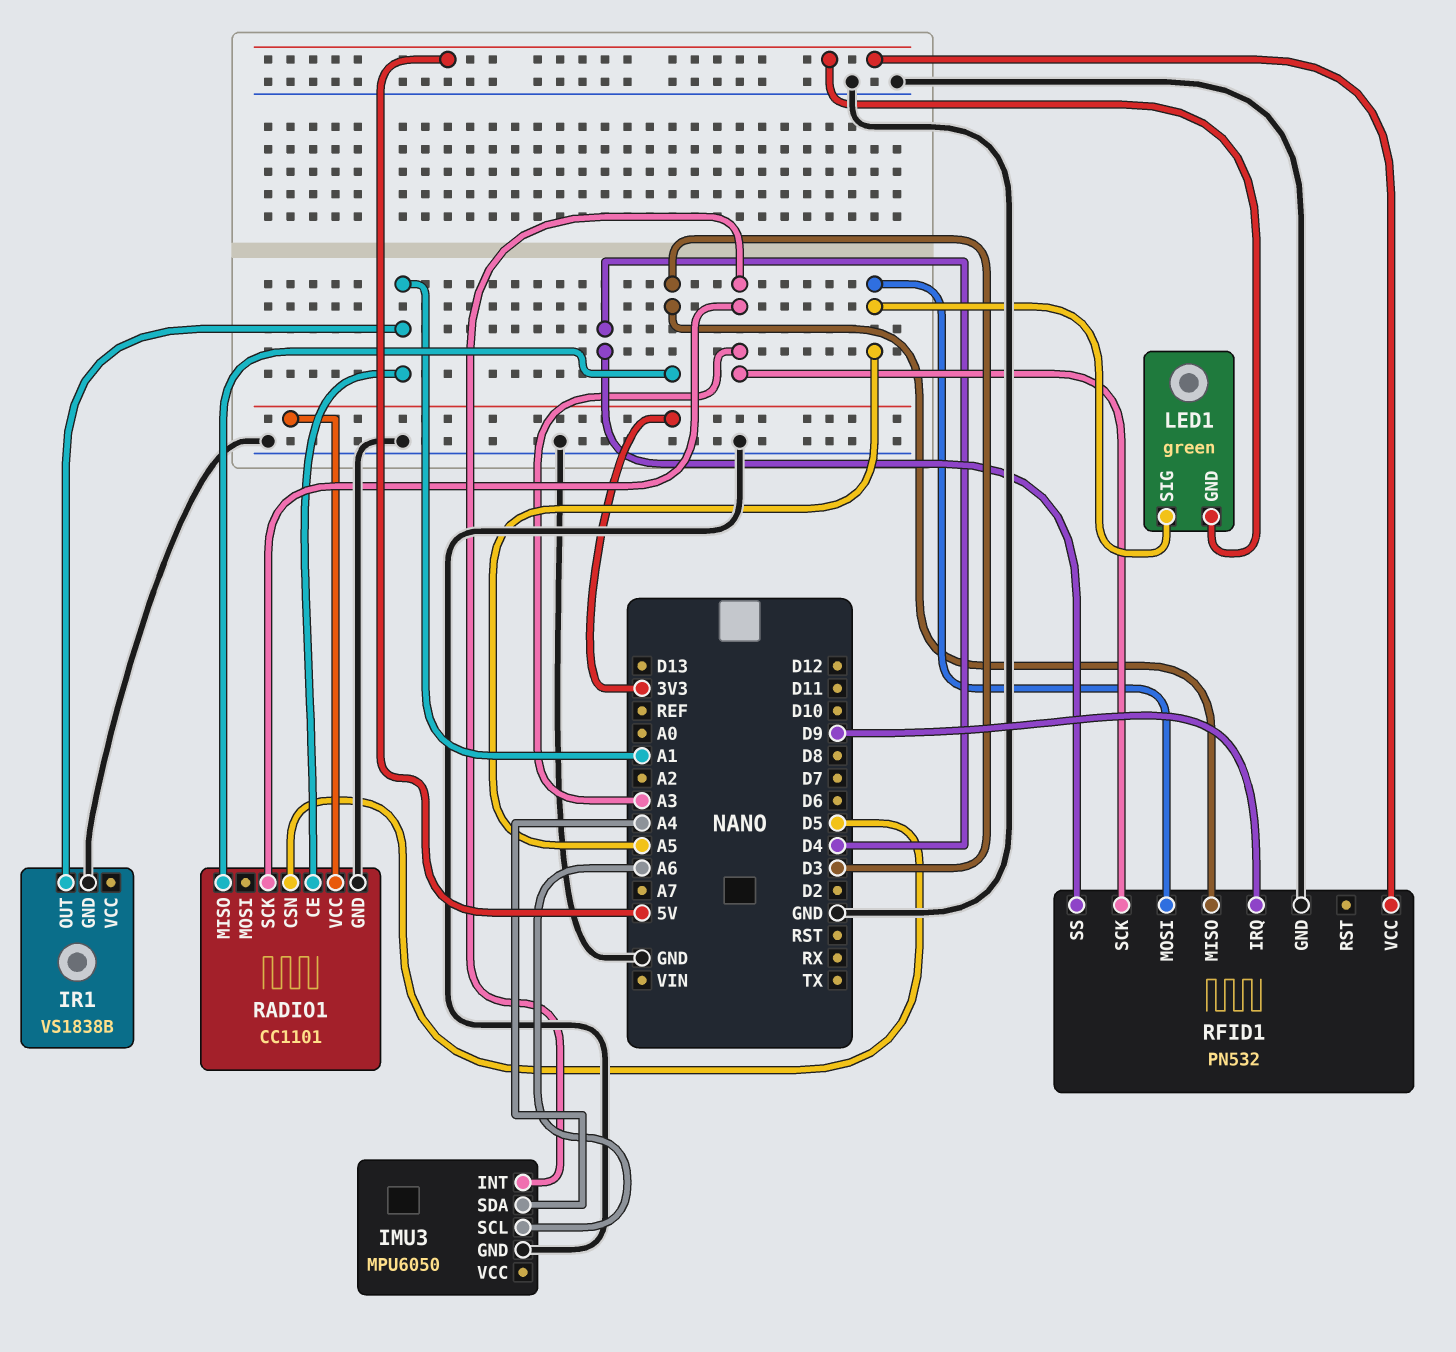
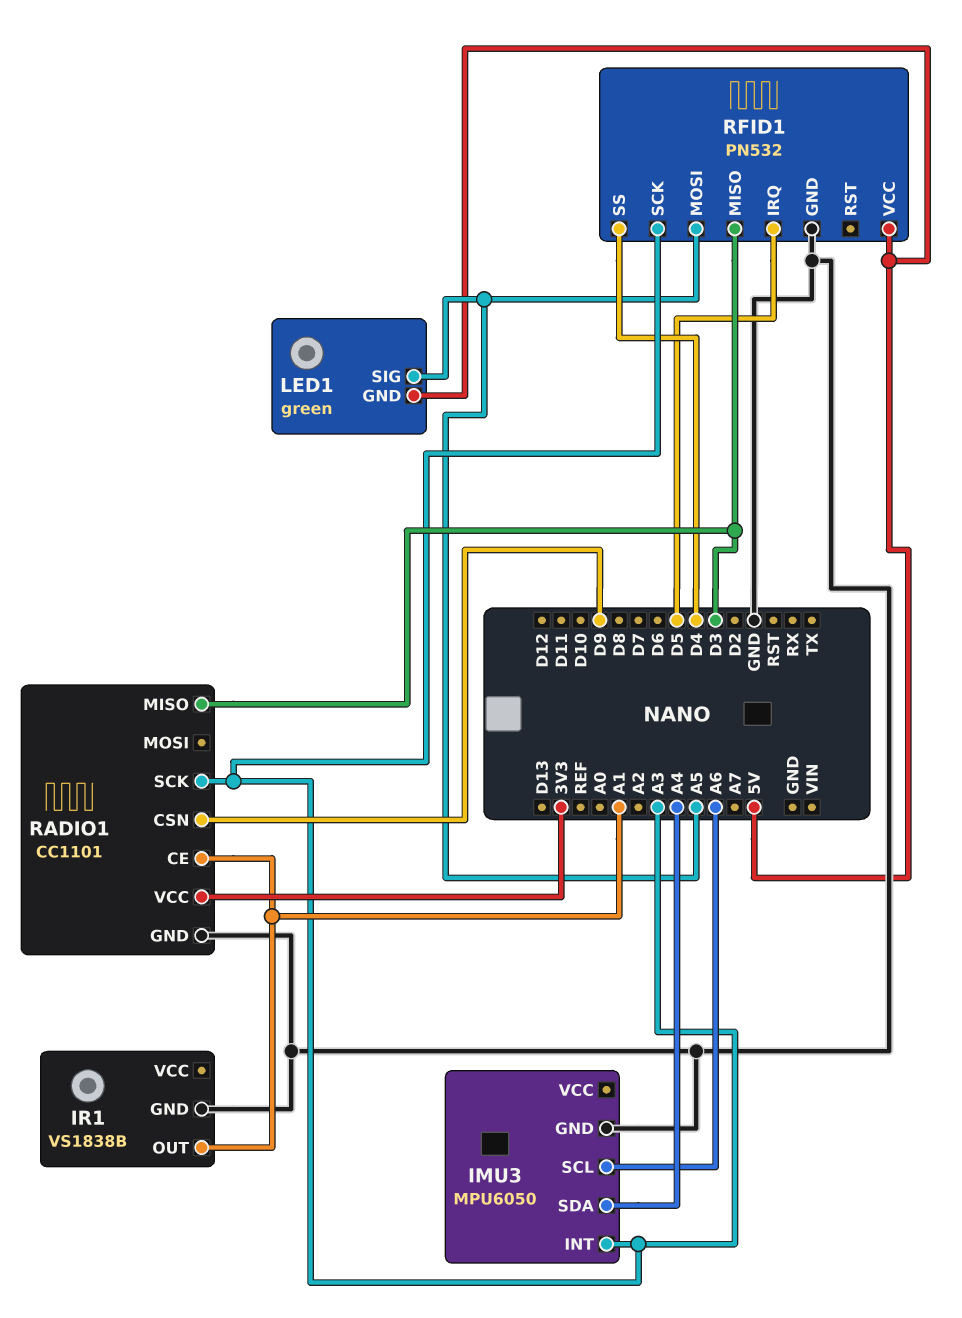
RADIO1 pin CSN: D5 -> D9
RFID1 pin IRQ: D9 -> D5

